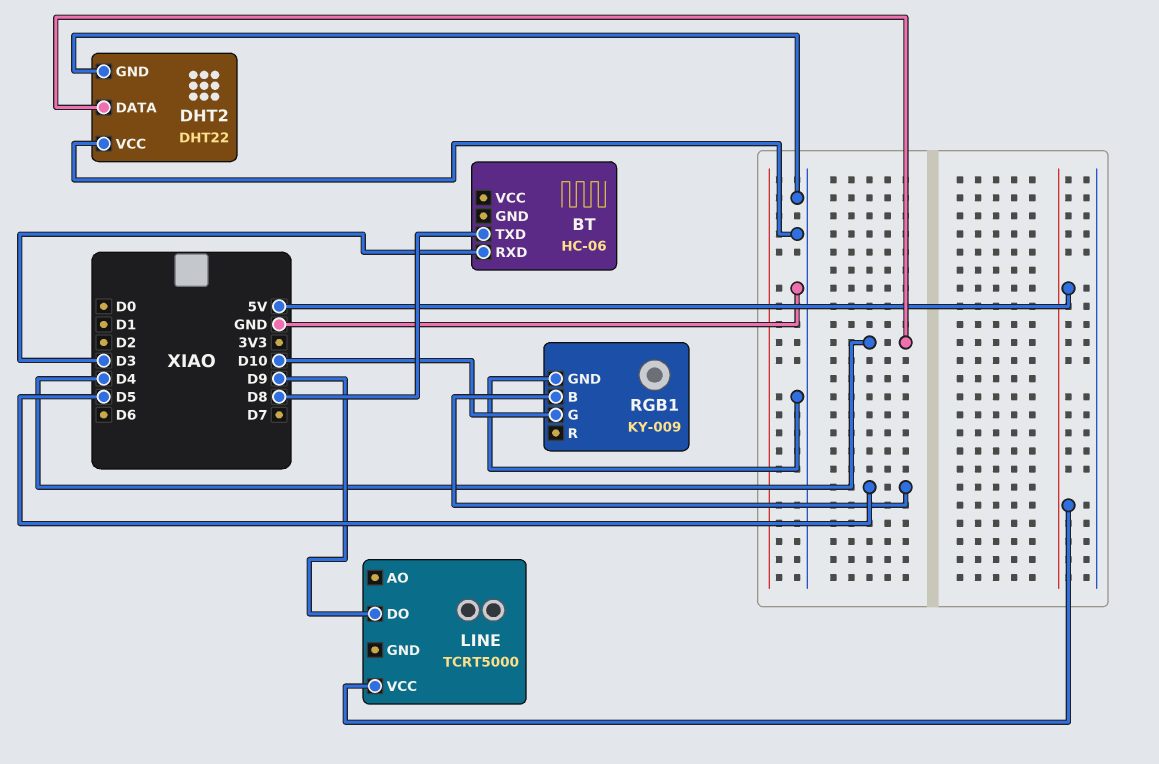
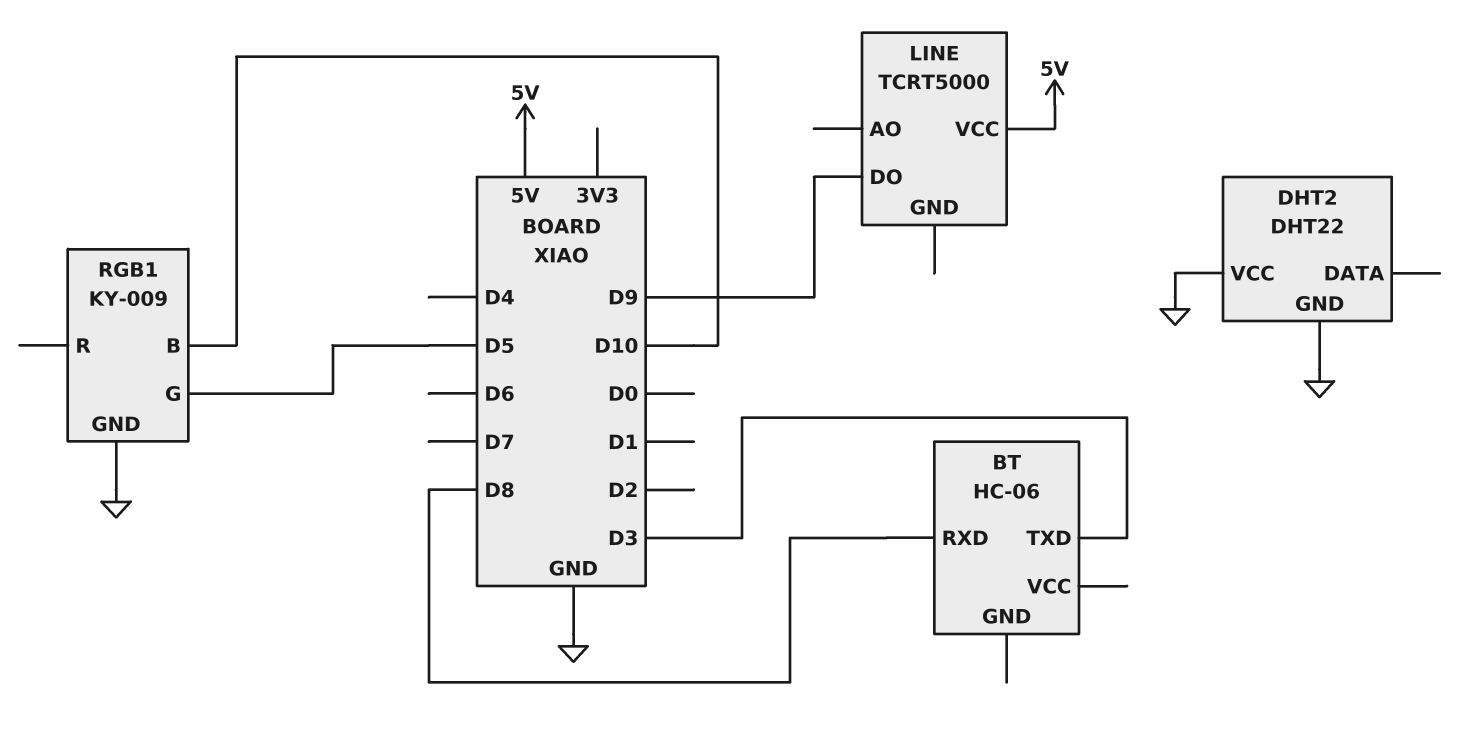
BT pin RXD: D3 -> D8
BT pin TXD: D8 -> D3
DHT2 pin DATA: D4 -> none
RGB1 pin B: D5 -> D10
RGB1 pin G: D10 -> D5

